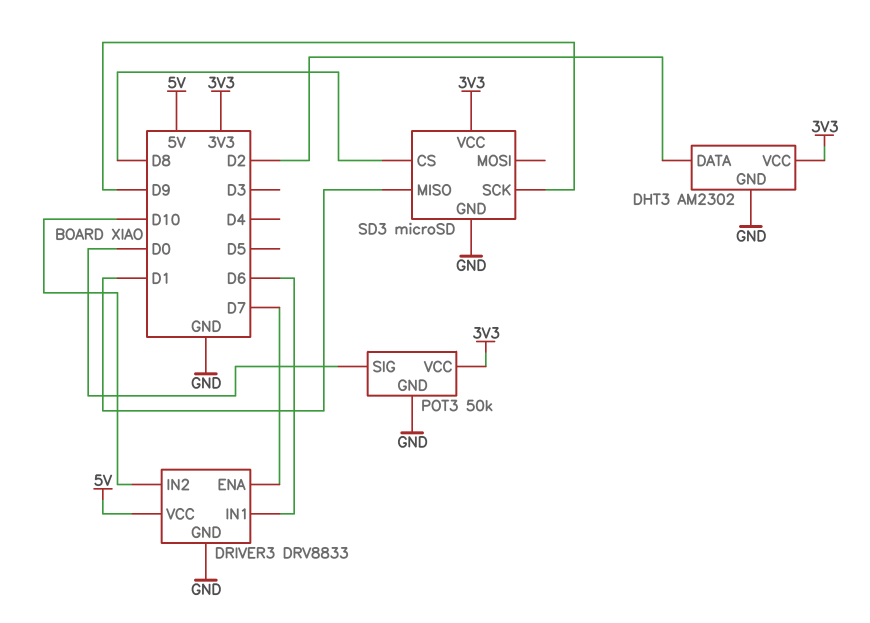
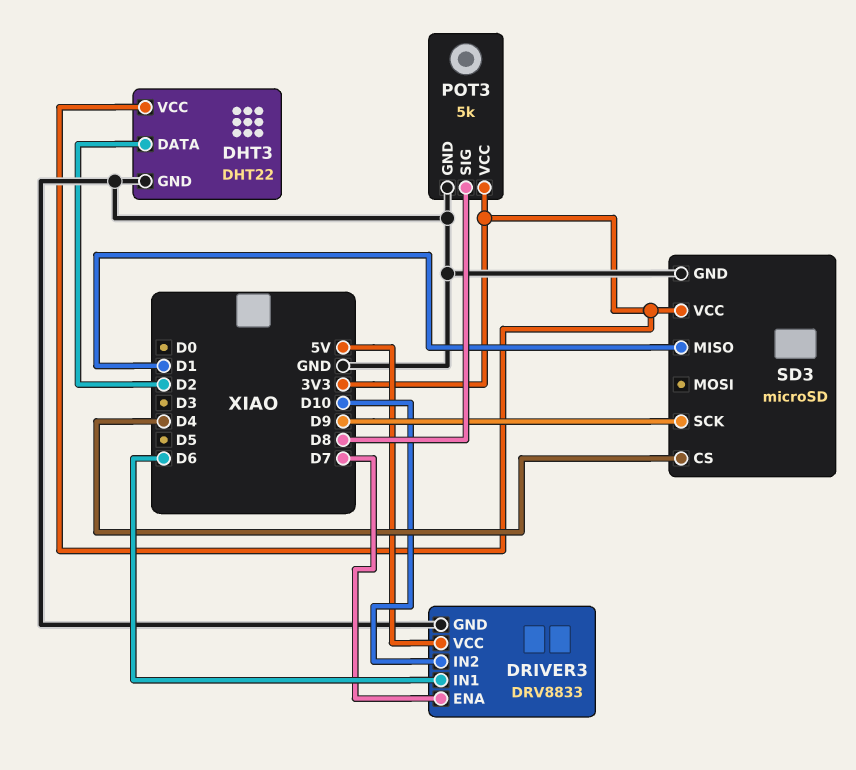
DHT3: AM2302 -> DHT22
POT3: 50k -> 5k
POT3 pin SIG: D0 -> D8
SD3 pin CS: D8 -> D4

